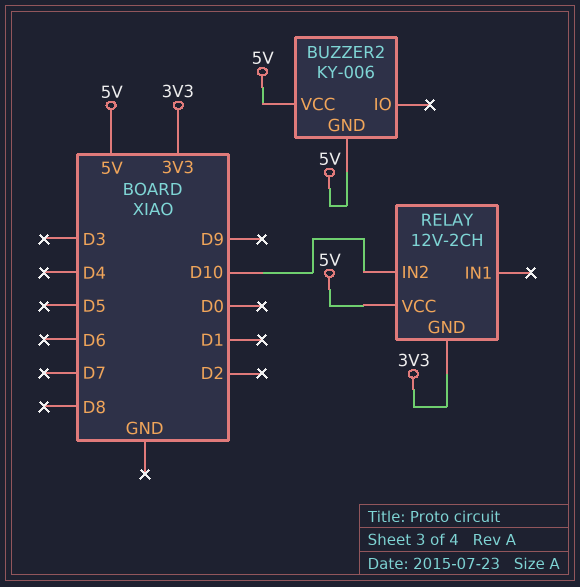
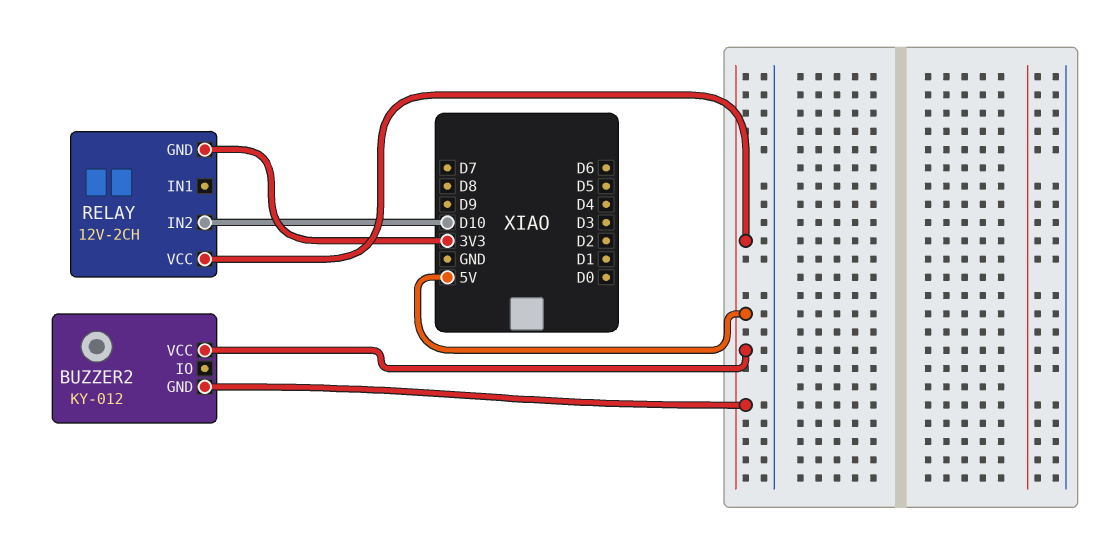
BUZZER2: KY-006 -> KY-012

